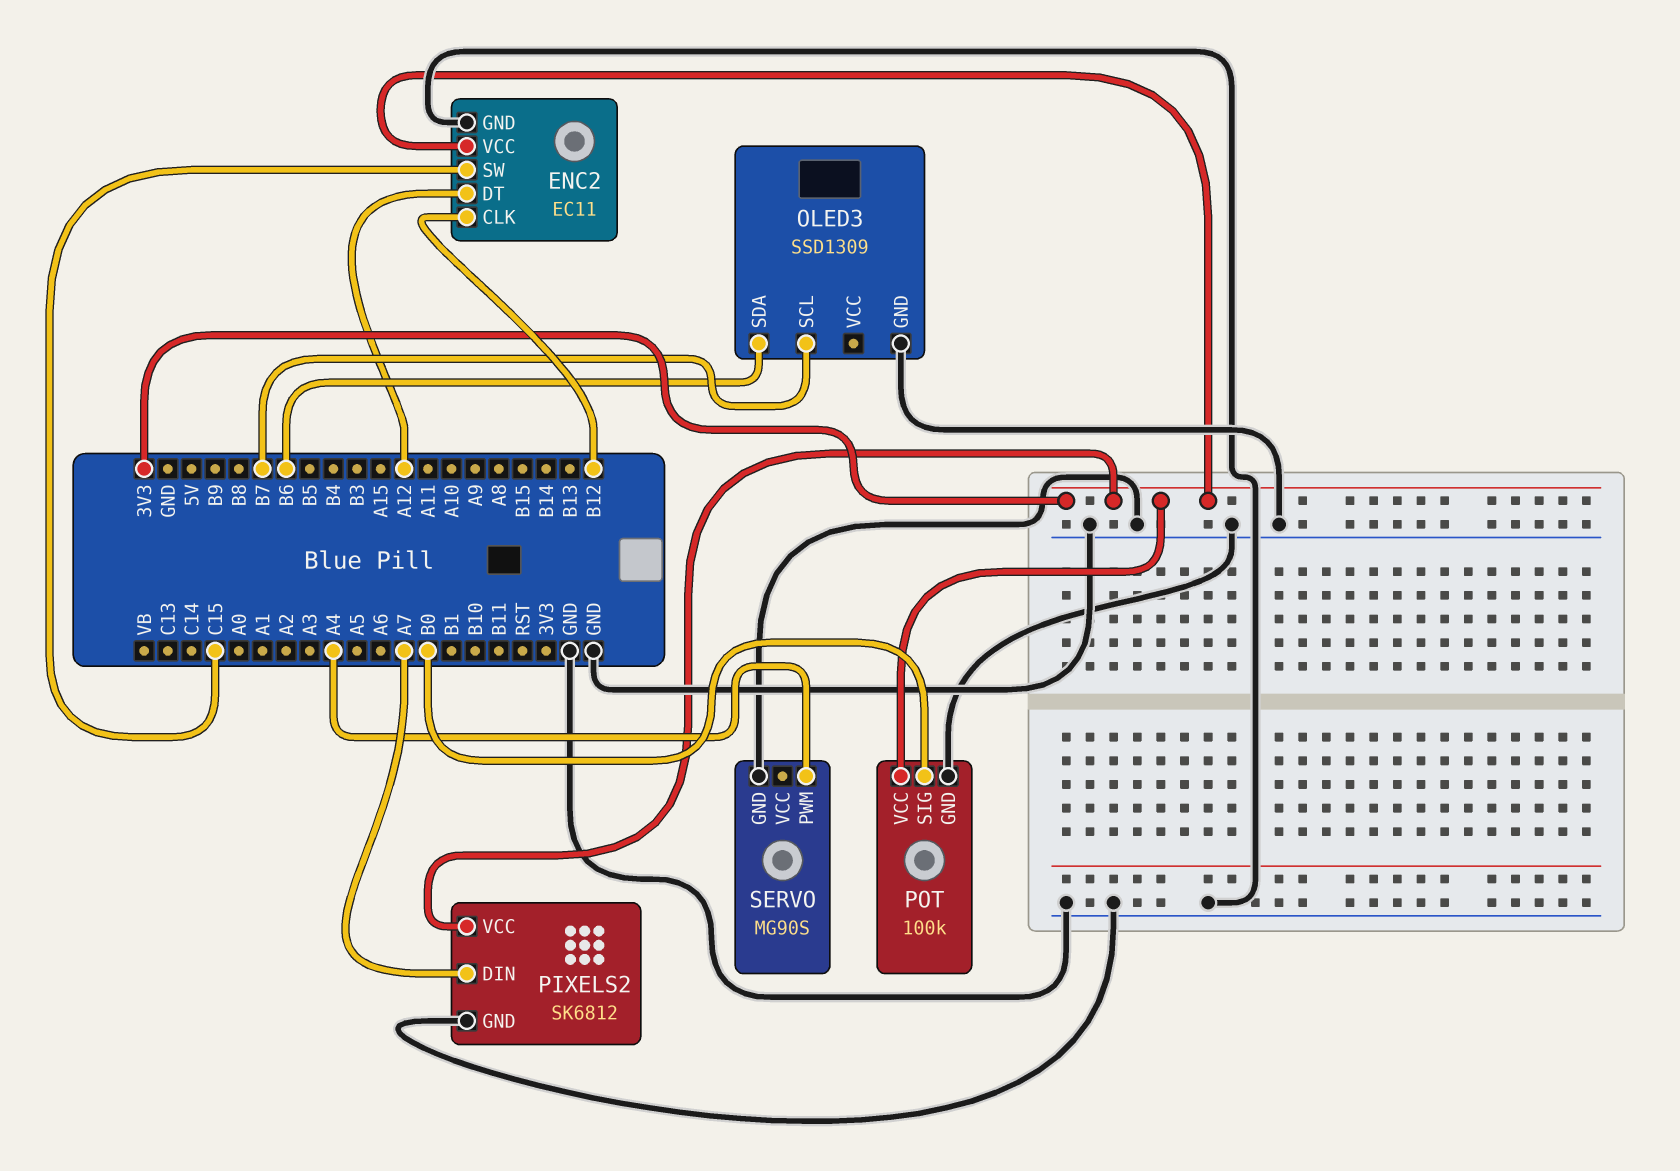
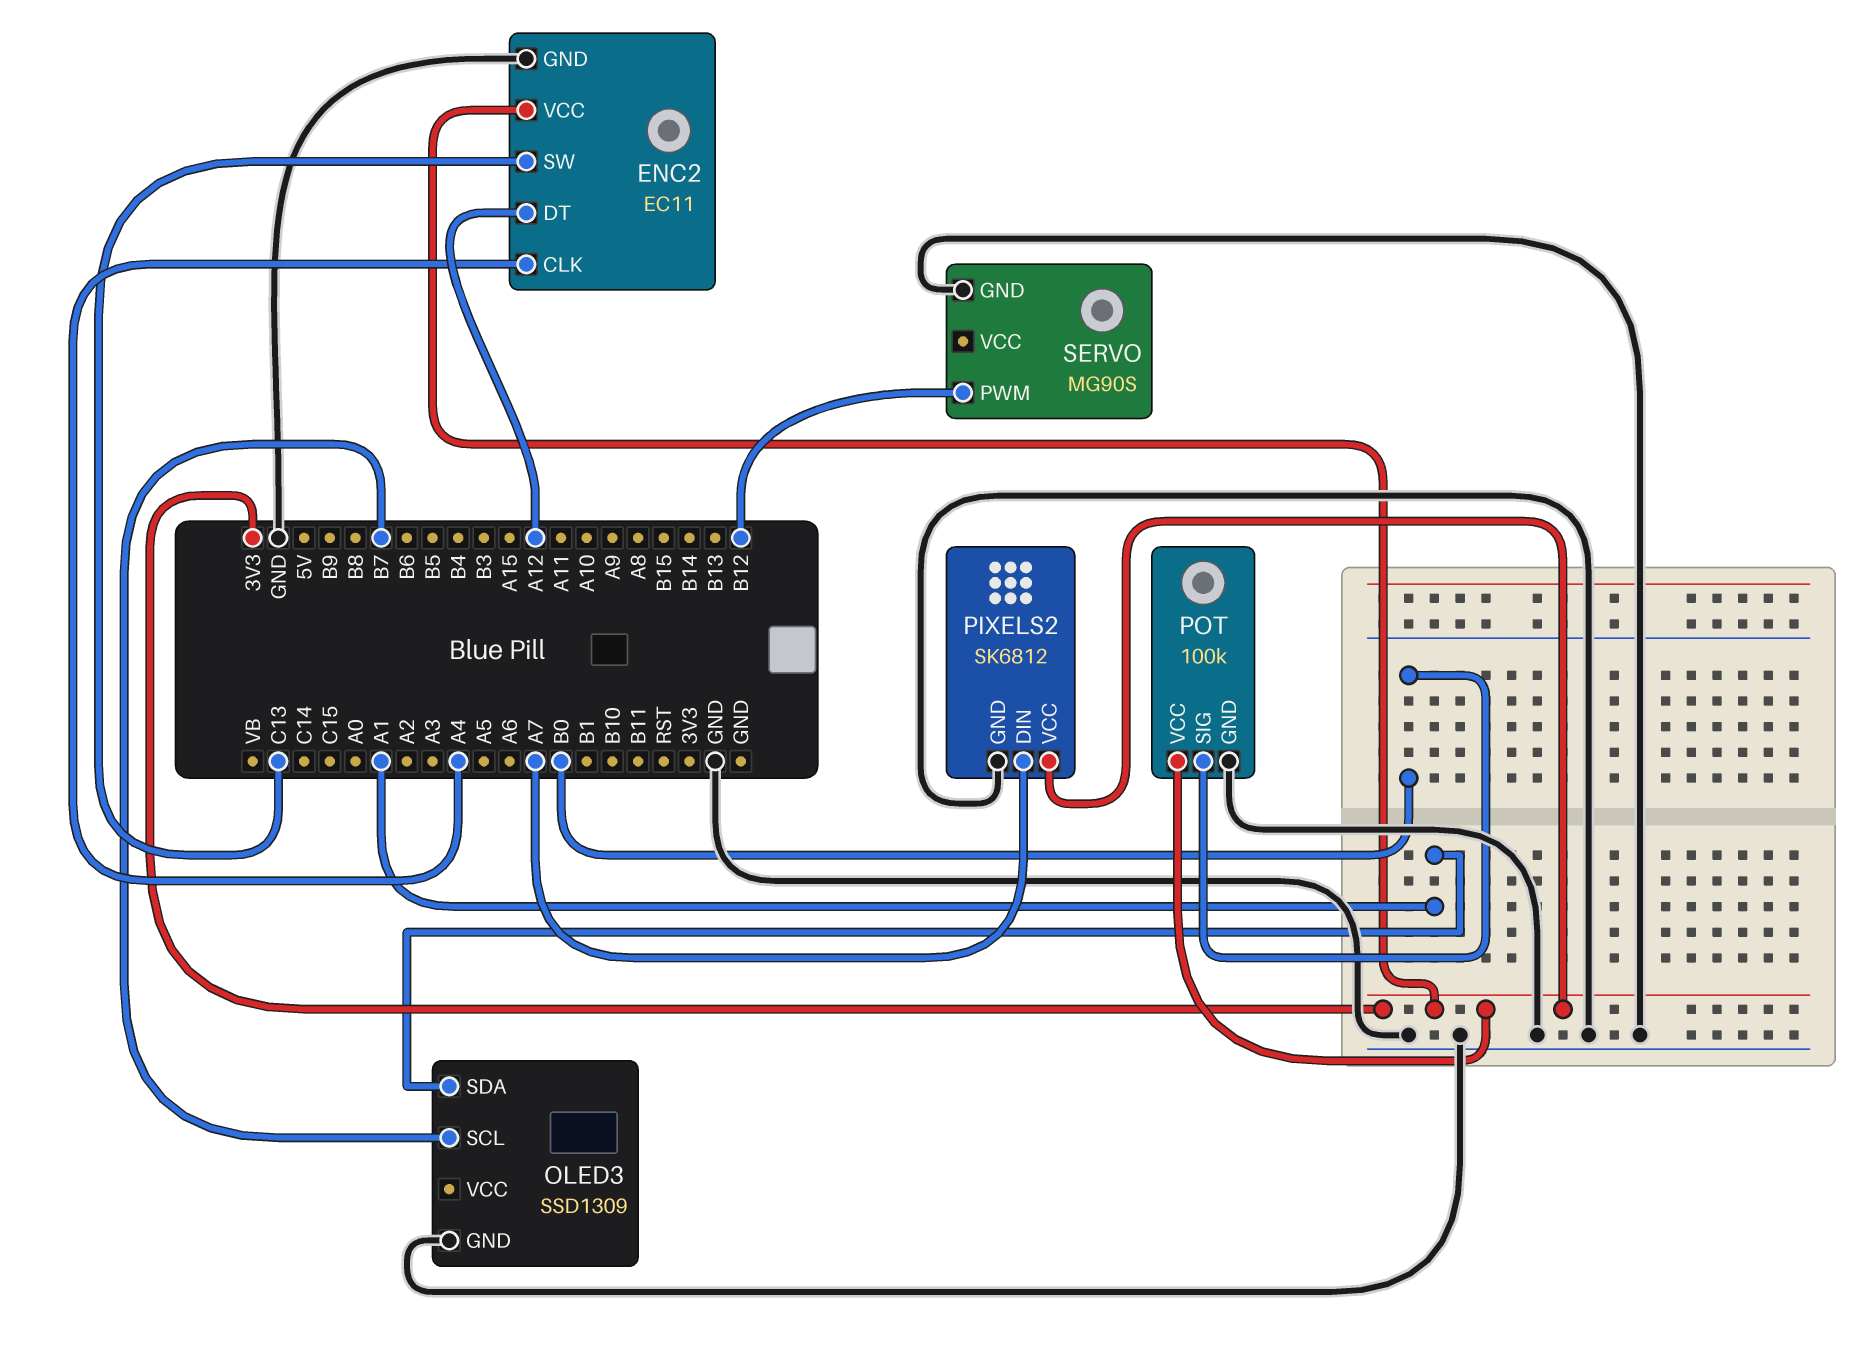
ENC2 pin CLK: B12 -> A4
ENC2 pin SW: C15 -> C13
OLED3 pin SDA: B6 -> A1
SERVO pin PWM: A4 -> B12

